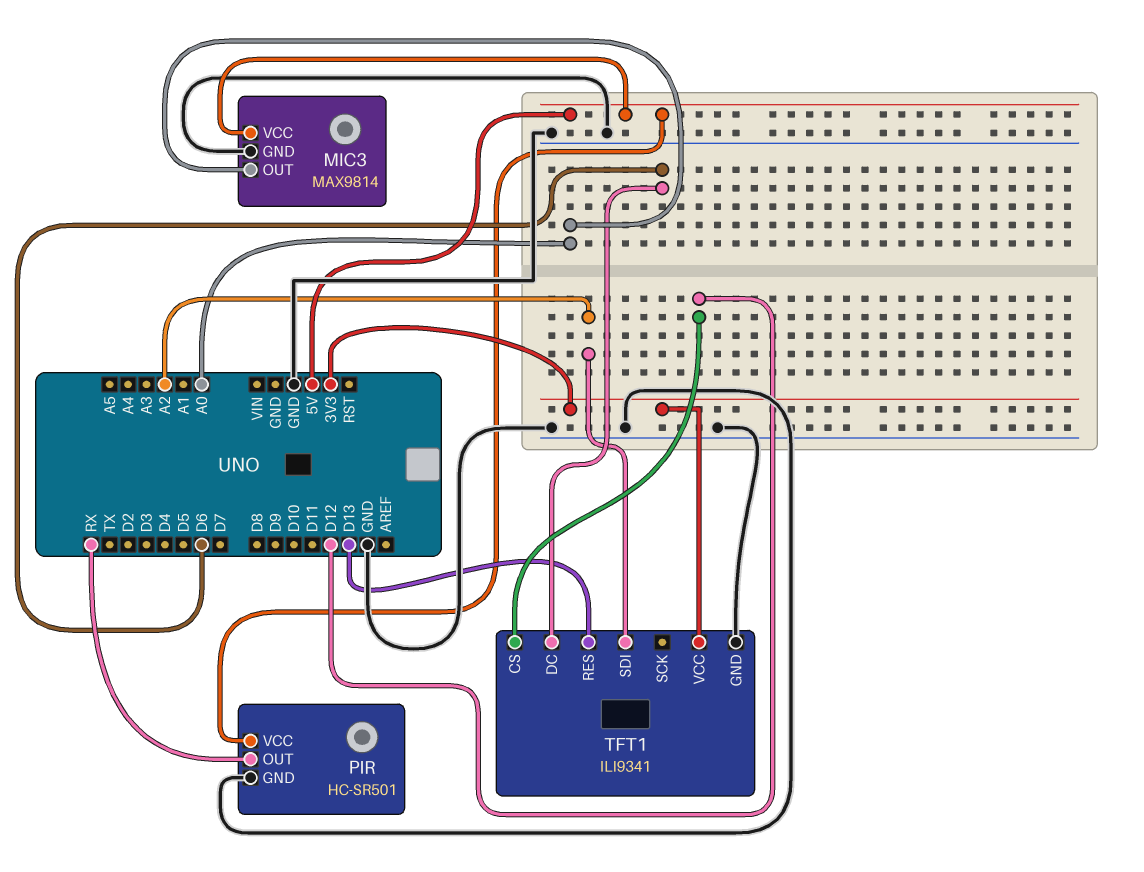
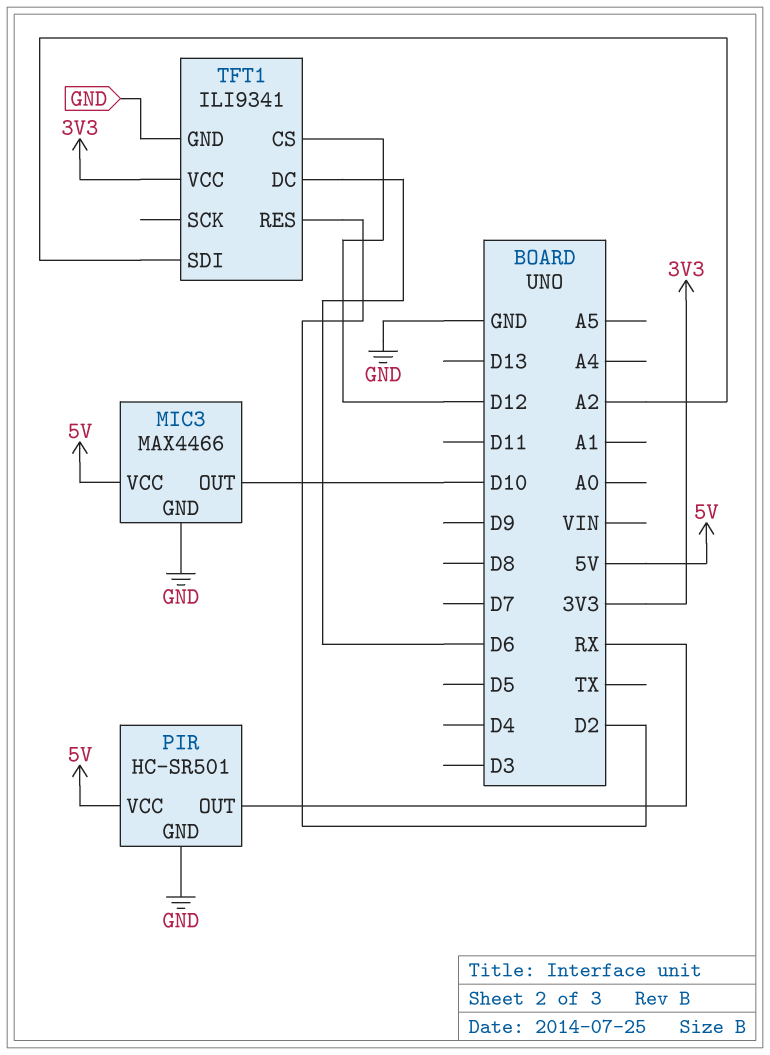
MIC3: MAX9814 -> MAX4466
MIC3 pin OUT: A0 -> D10
TFT1 pin RES: D13 -> D2

